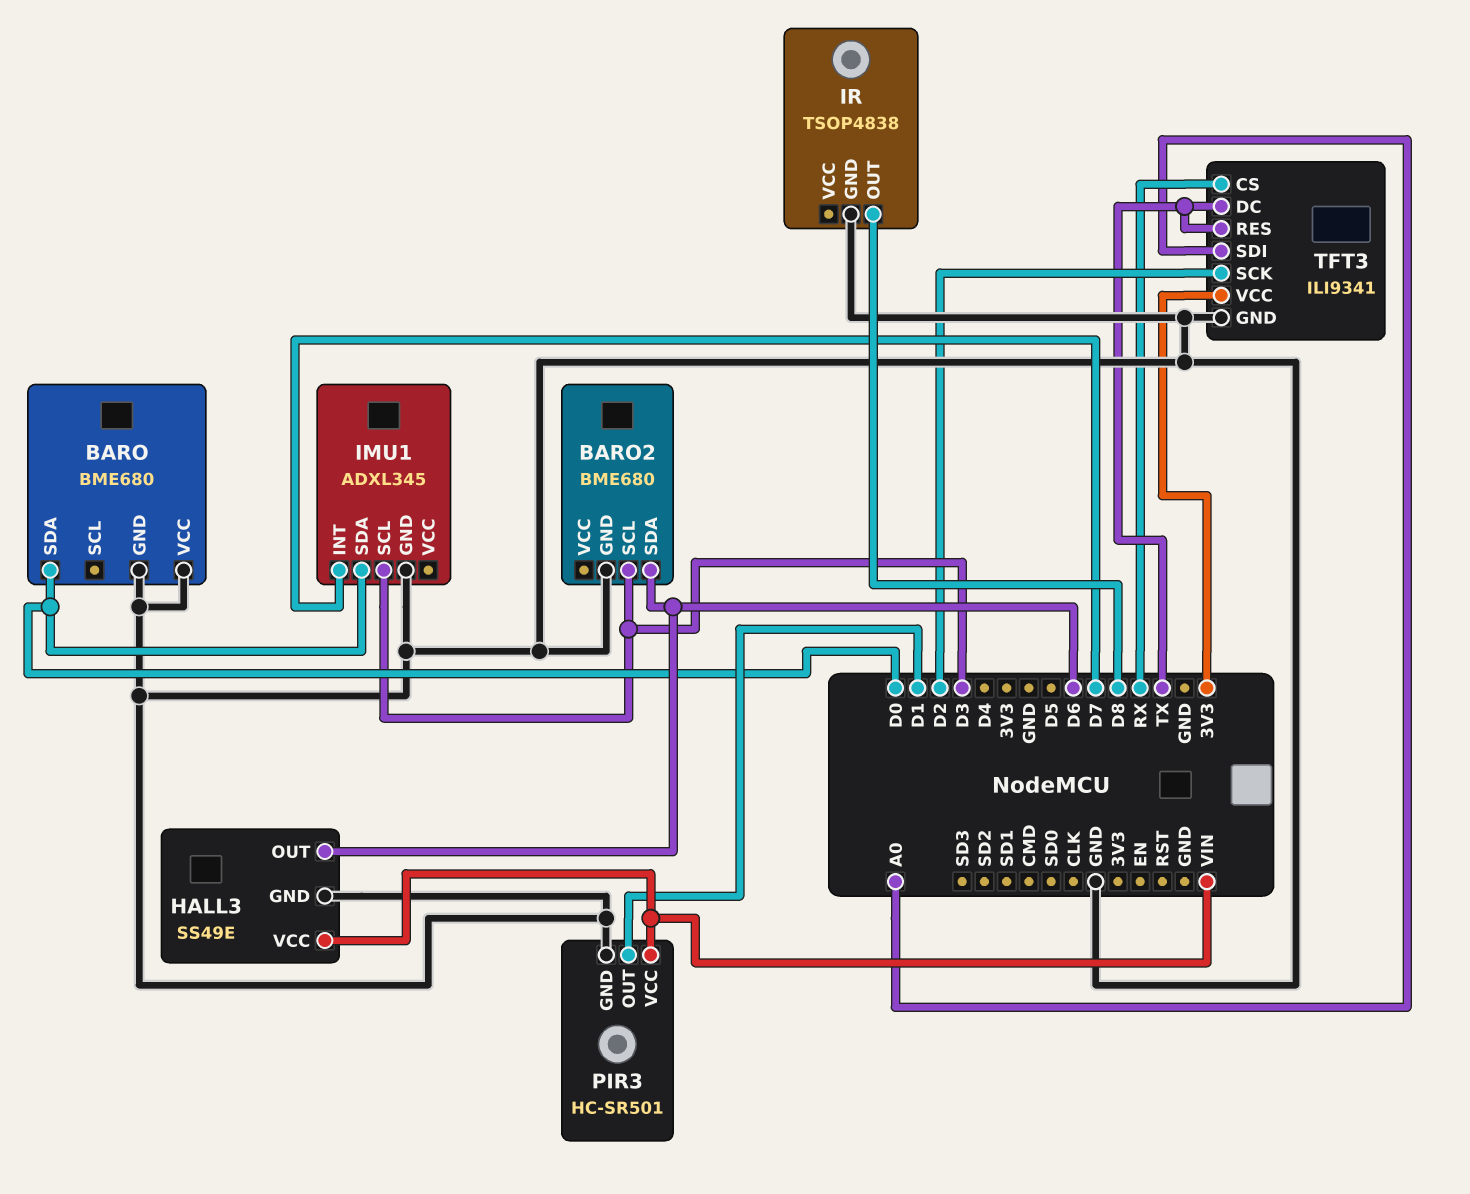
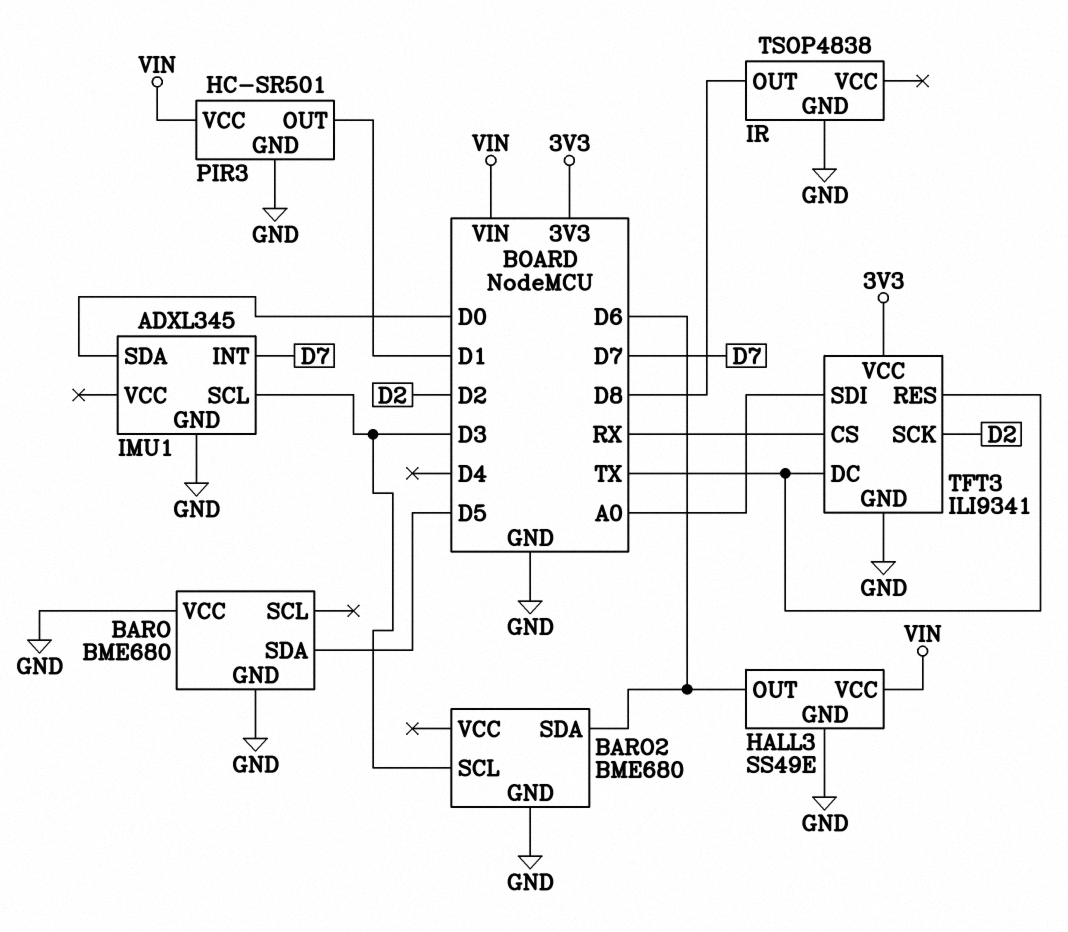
BARO pin SDA: D0 -> D5

